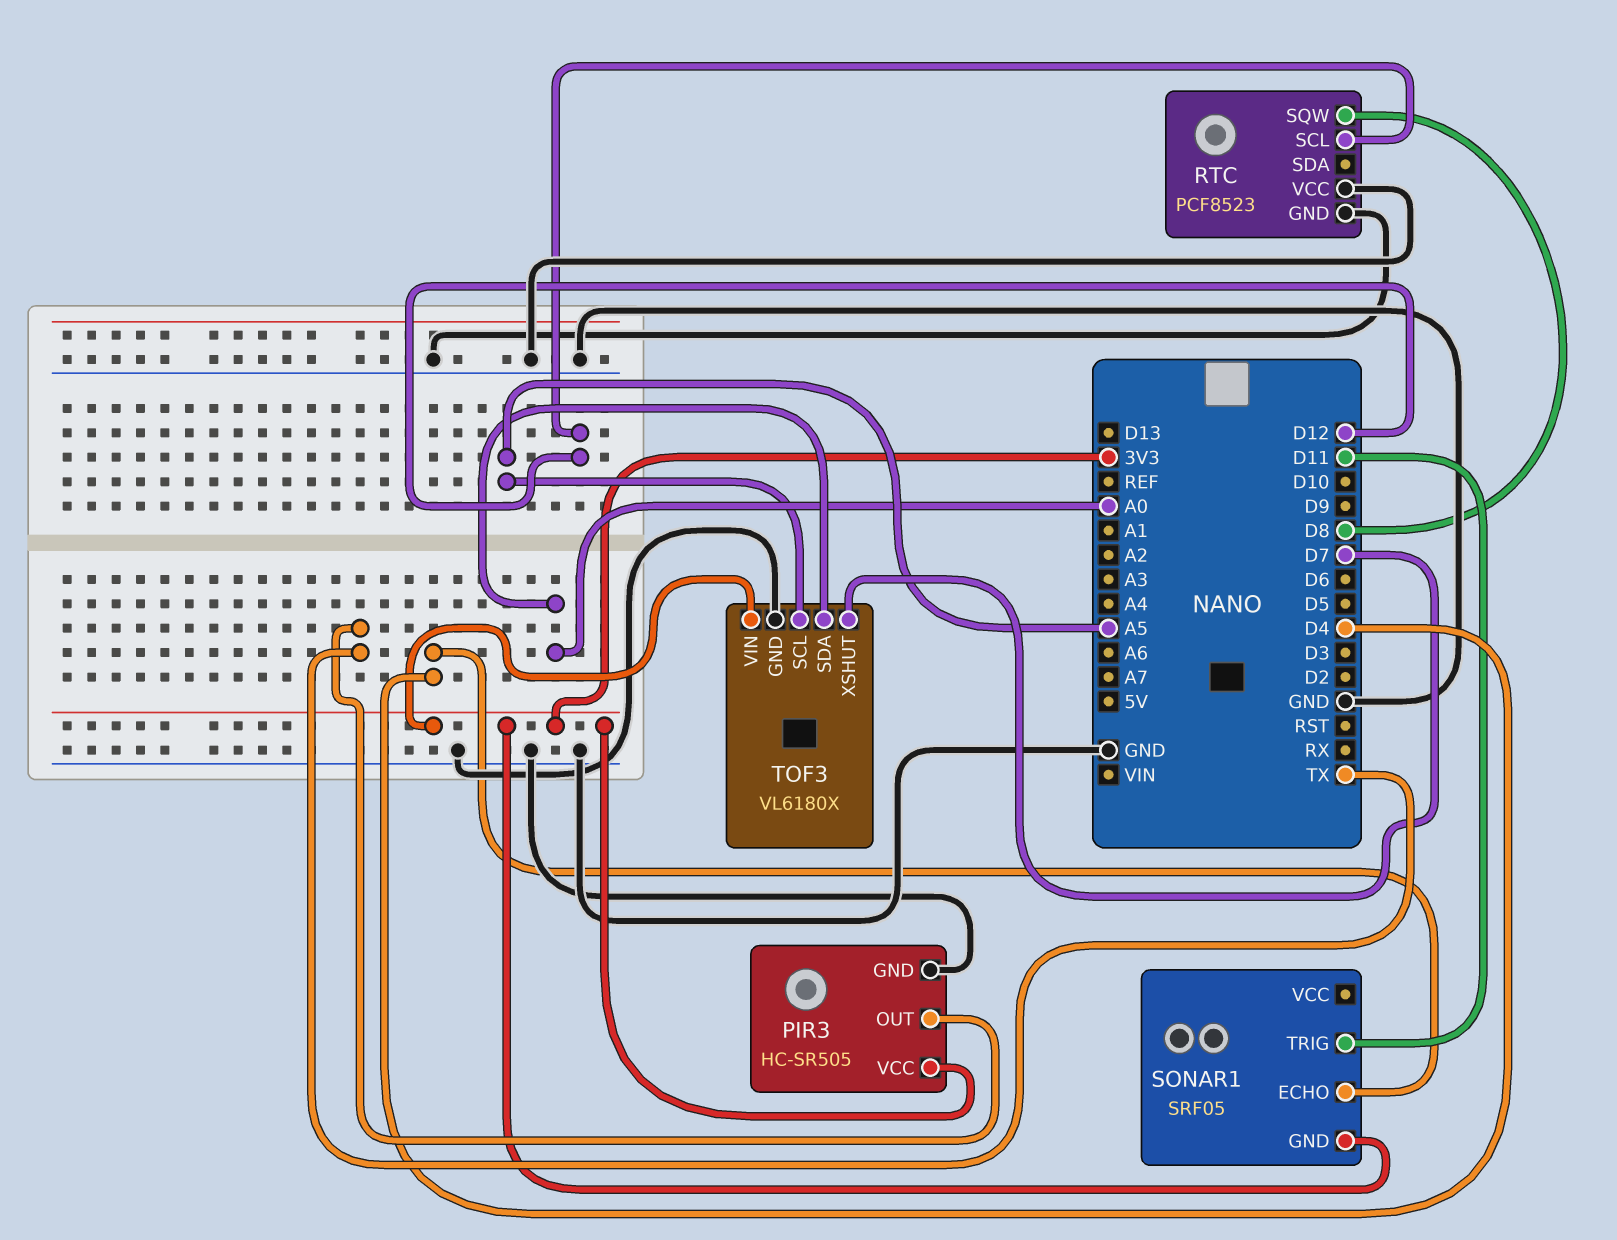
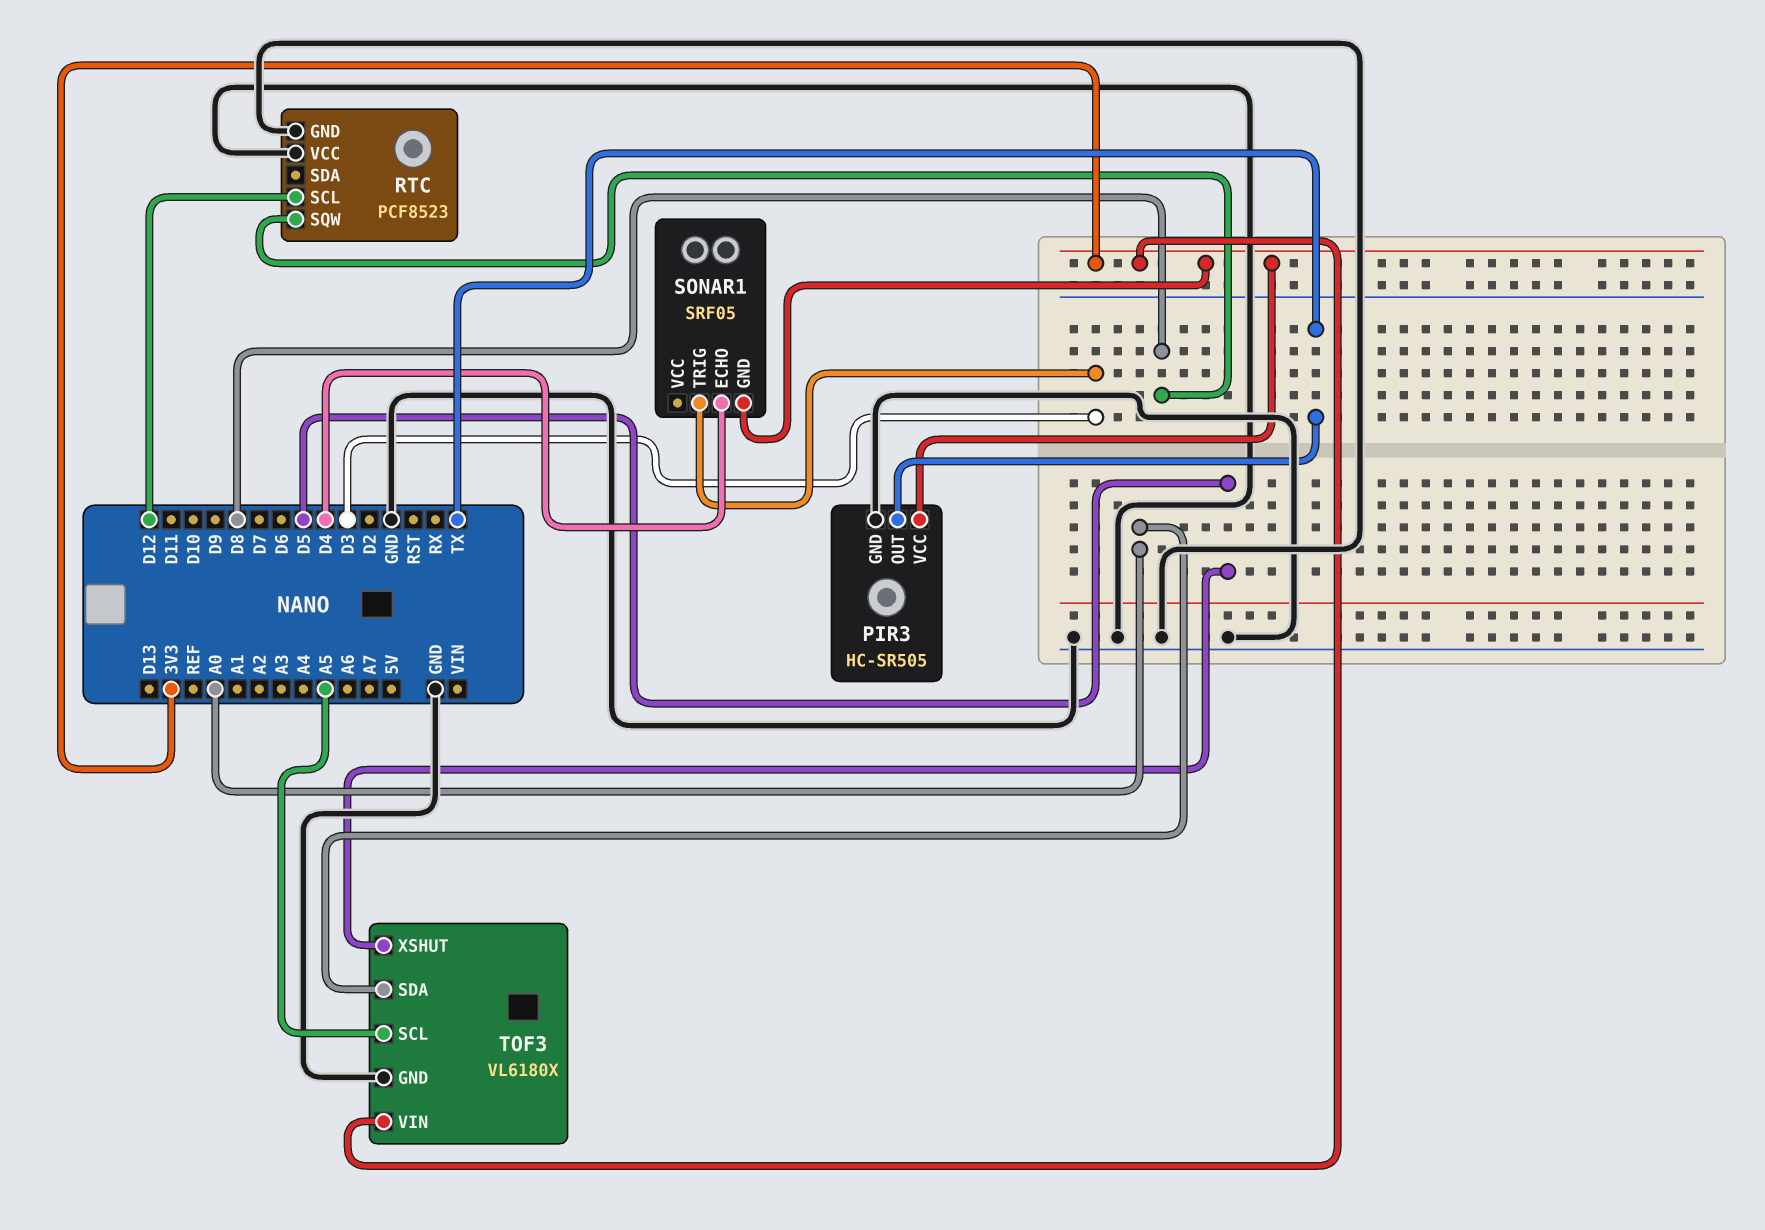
SONAR1 pin TRIG: D11 -> D3
TOF3 pin XSHUT: D7 -> D5

